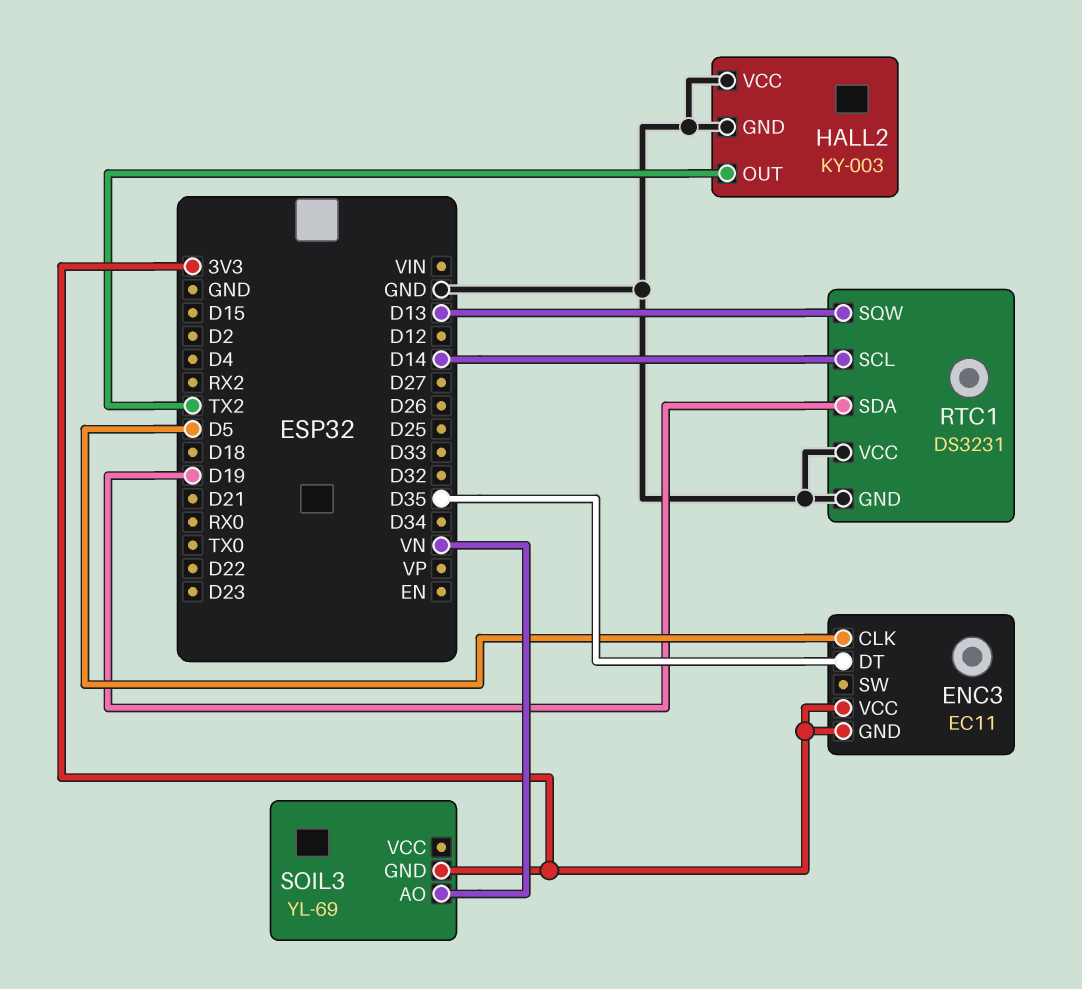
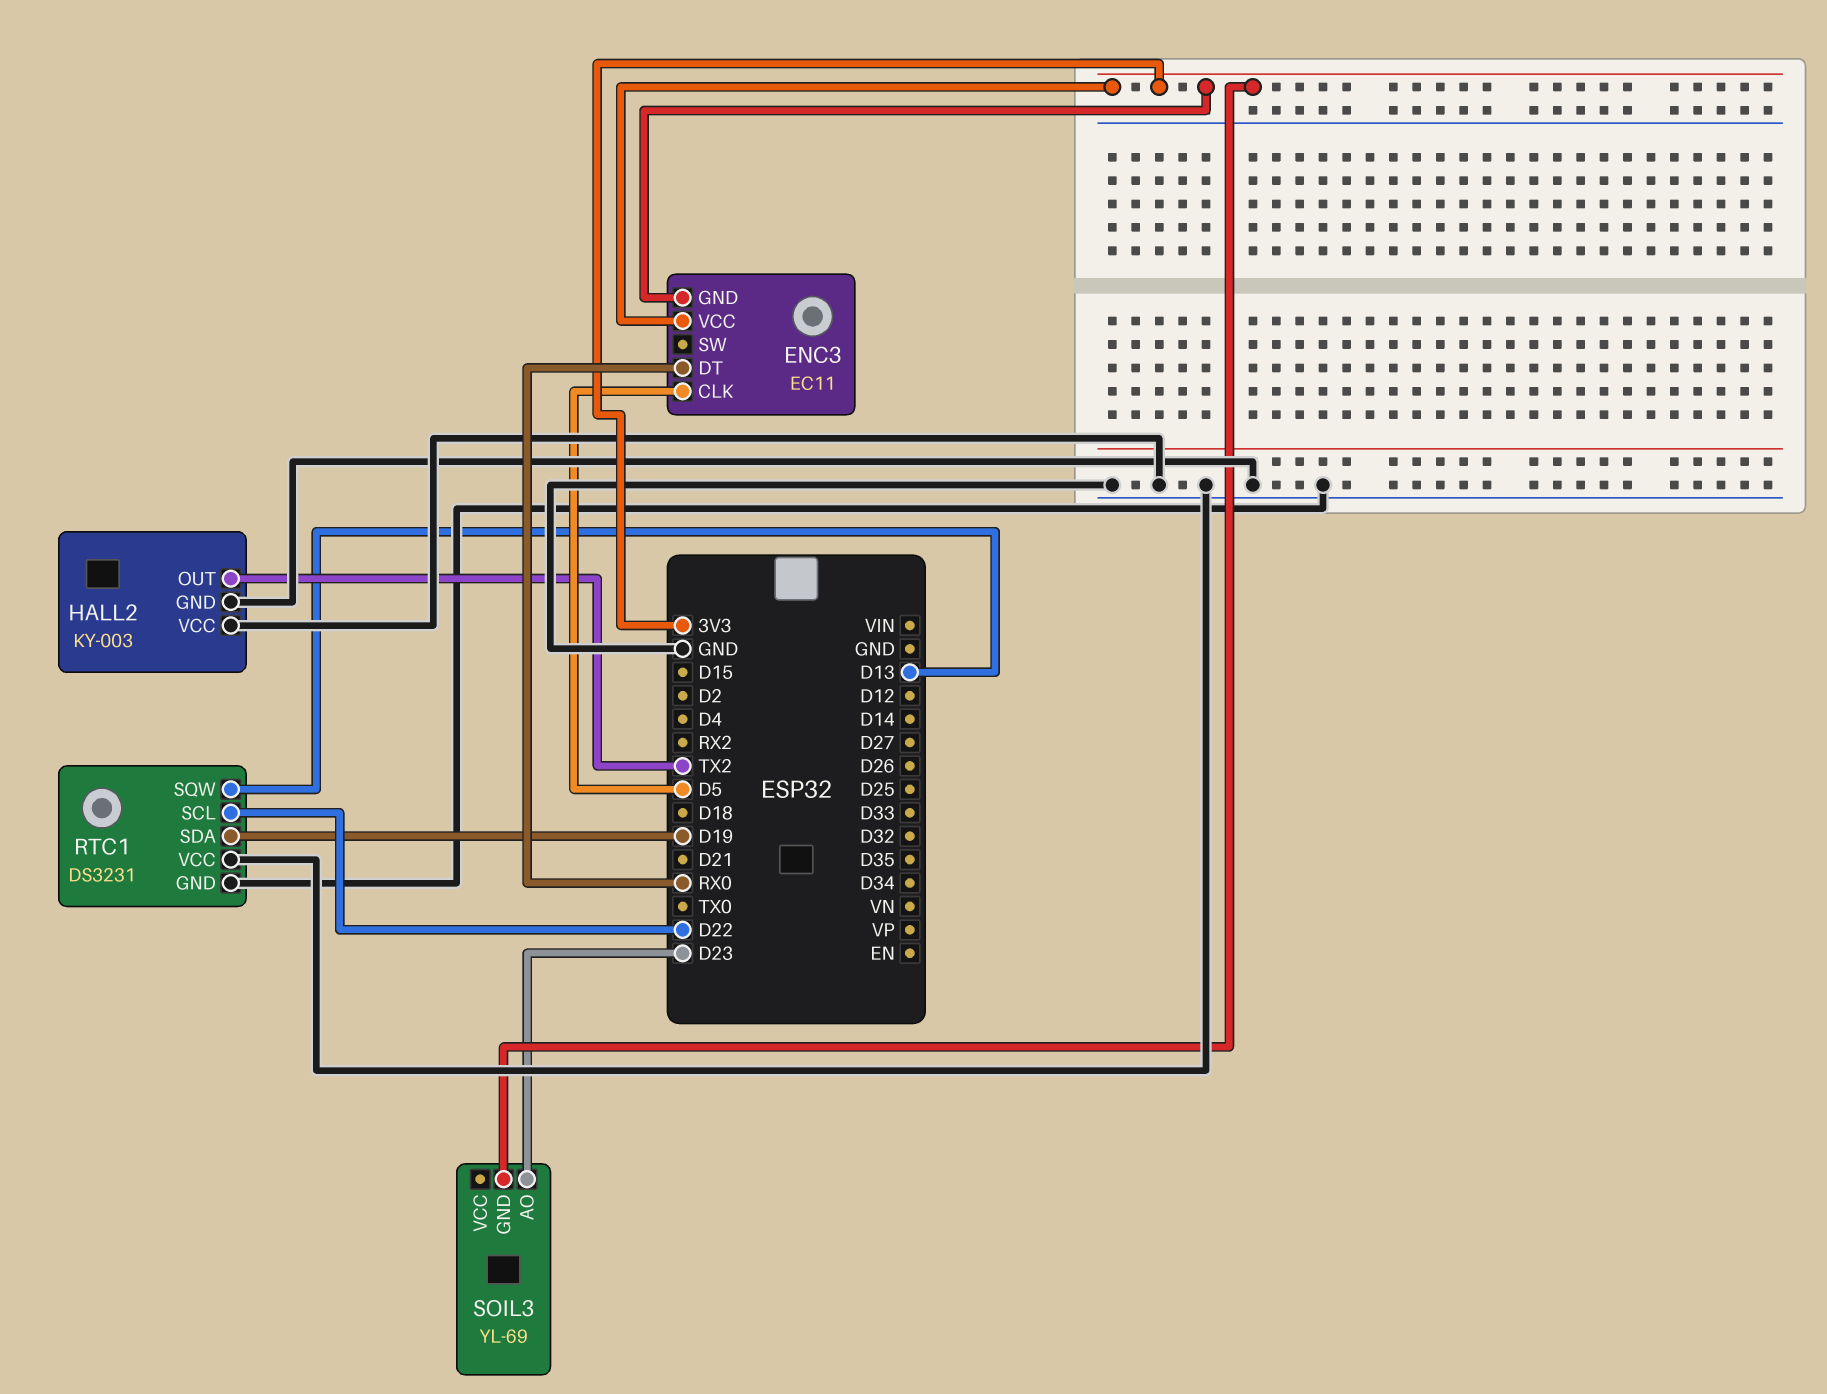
ENC3 pin DT: D35 -> RX0
RTC1 pin SCL: D14 -> D22
SOIL3 pin AO: VN -> D23

